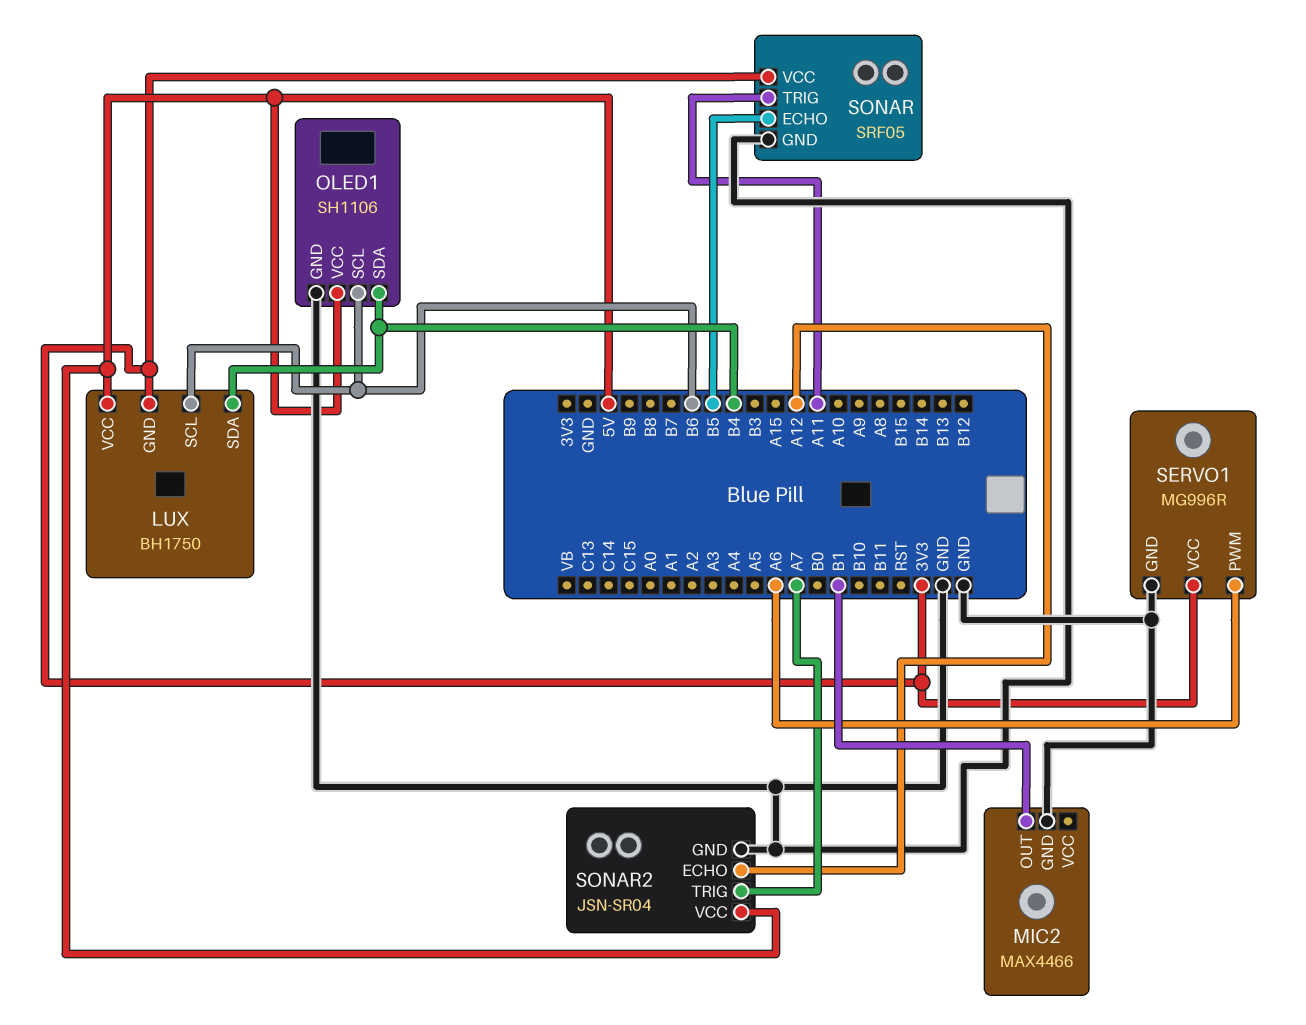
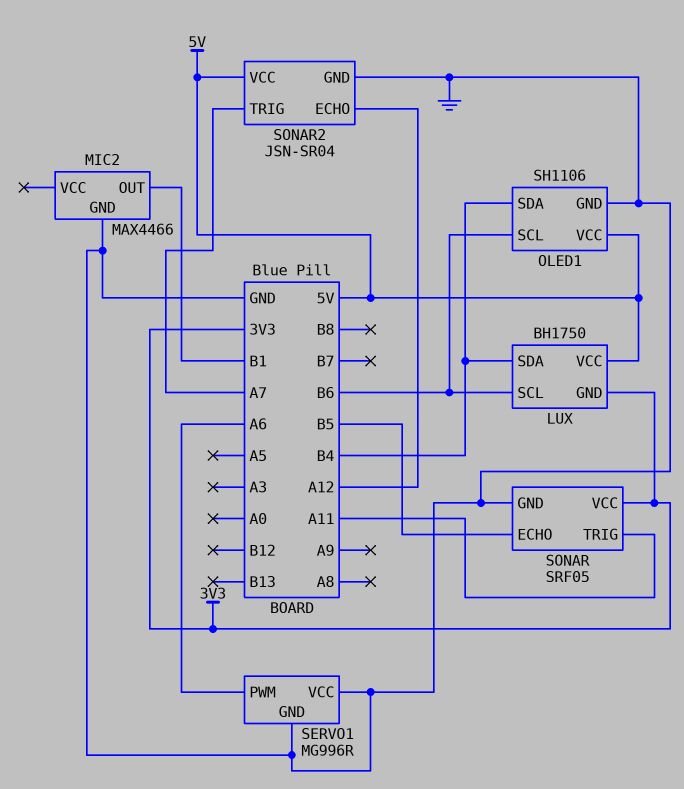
SERVO1 pin VCC: 3V3 -> GND

